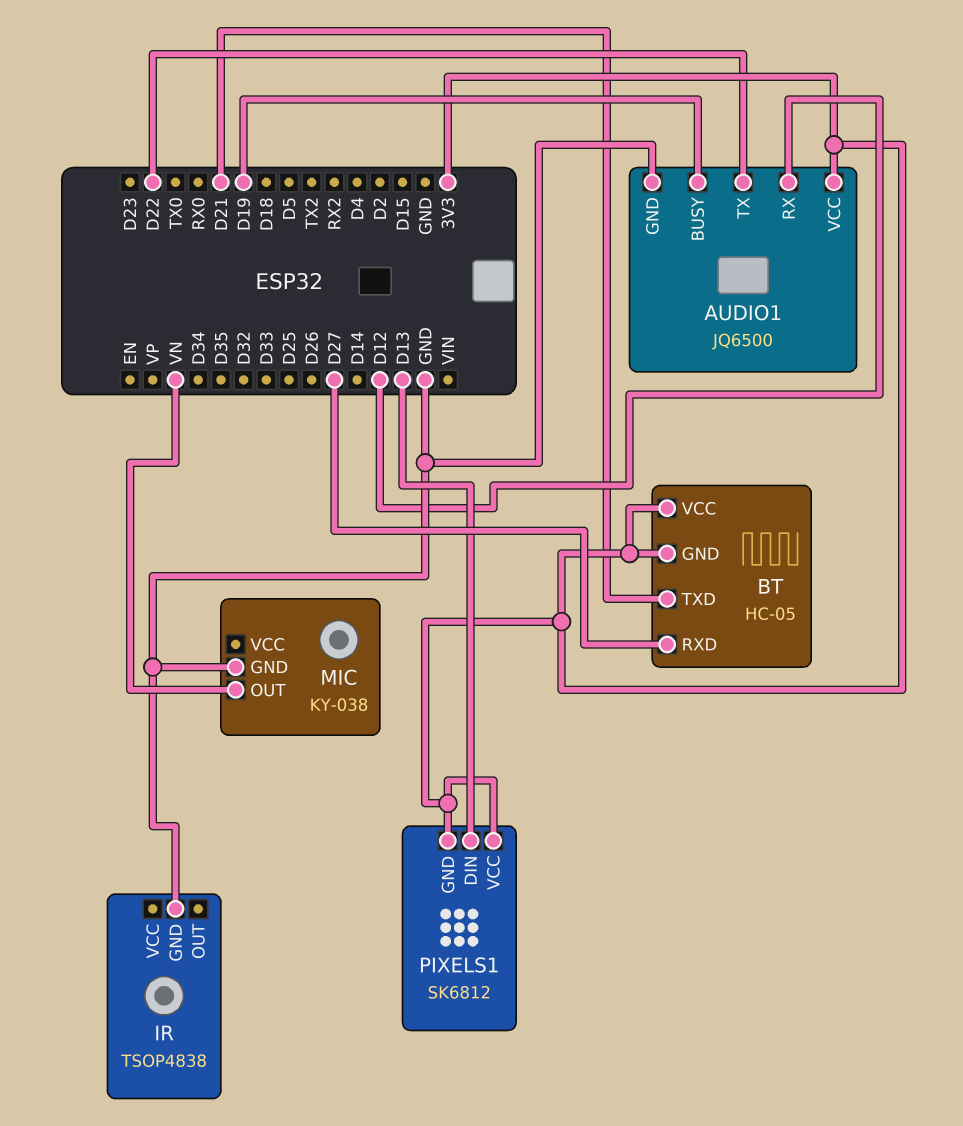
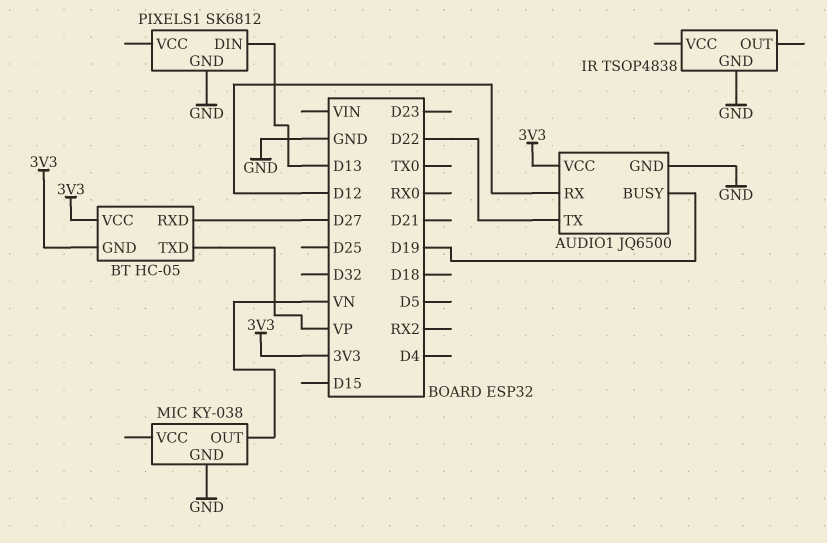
BT pin TXD: D21 -> VP
PIXELS1 pin GND: 3V3 -> GND
PIXELS1 pin VCC: 3V3 -> none

